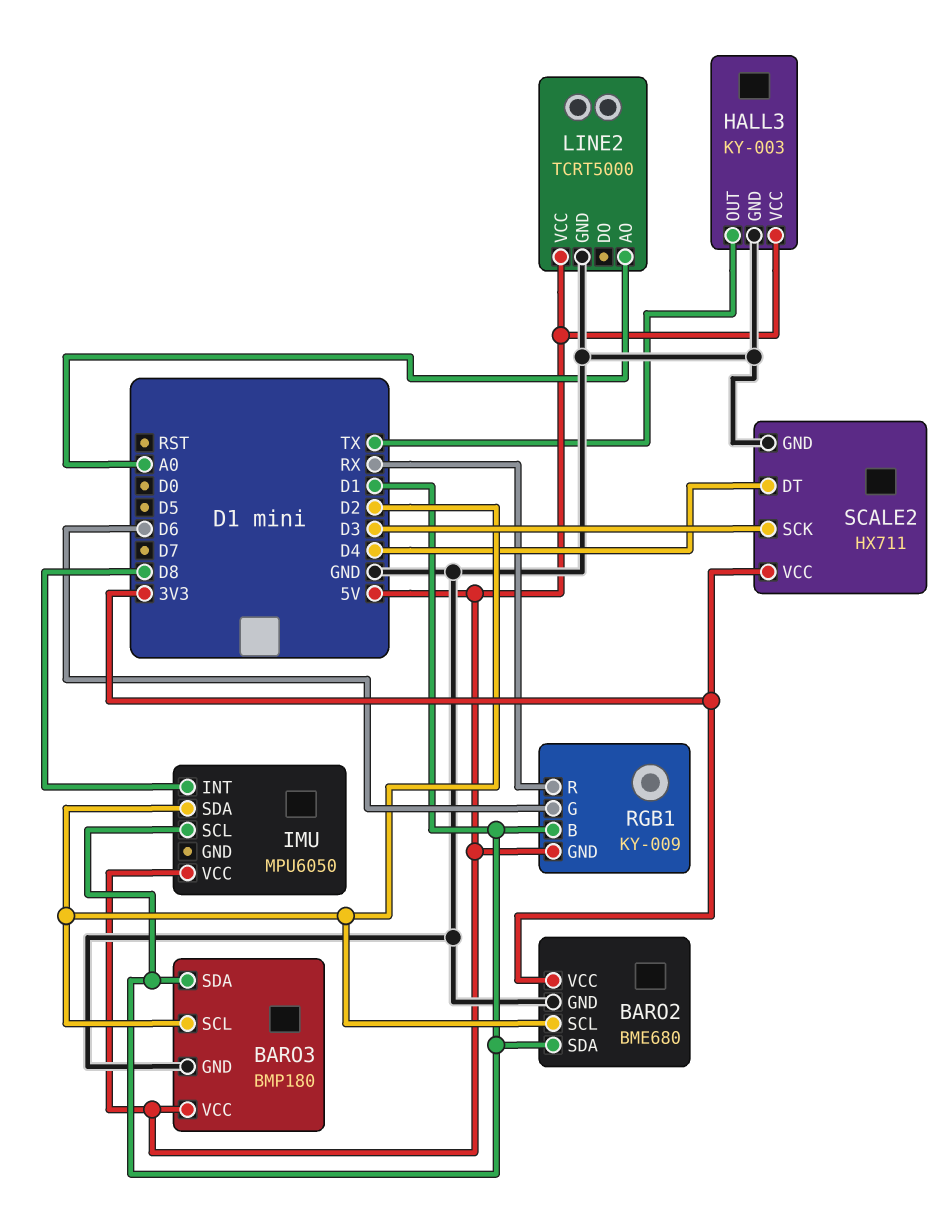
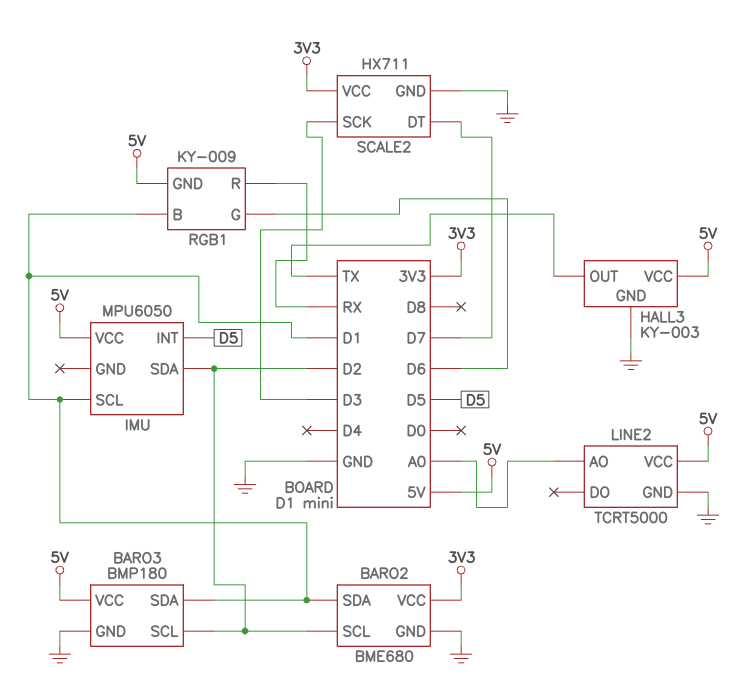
IMU pin INT: D8 -> D5
SCALE2 pin DT: D4 -> D7

